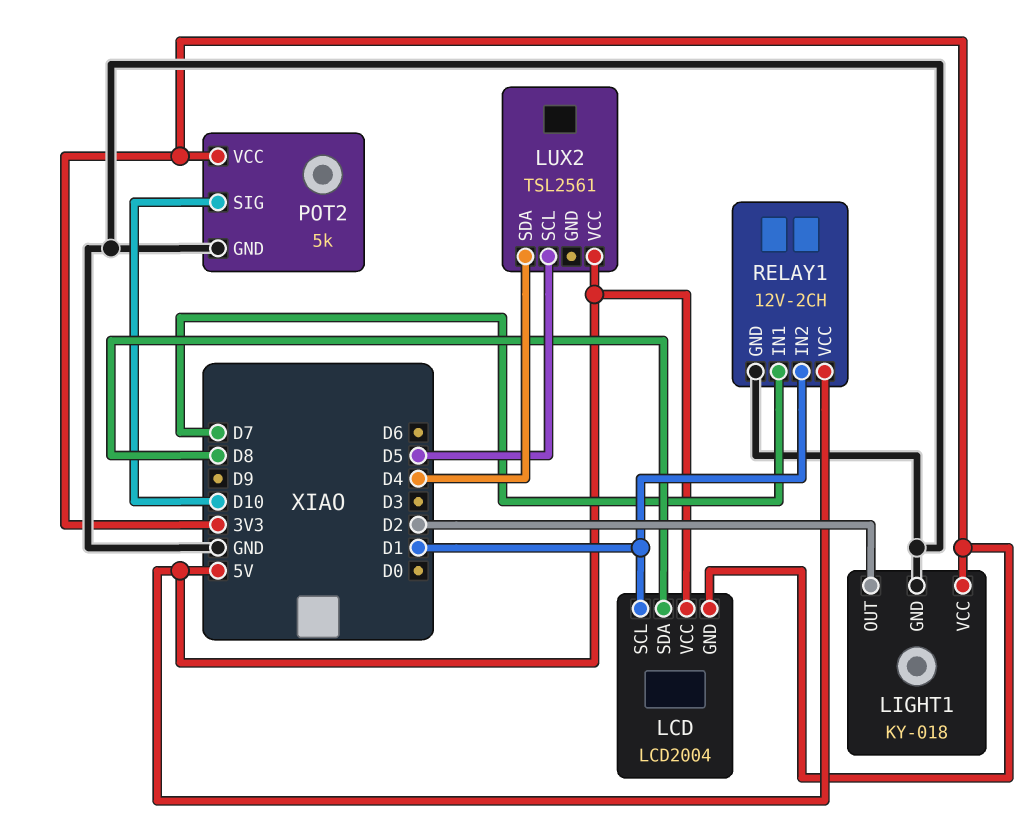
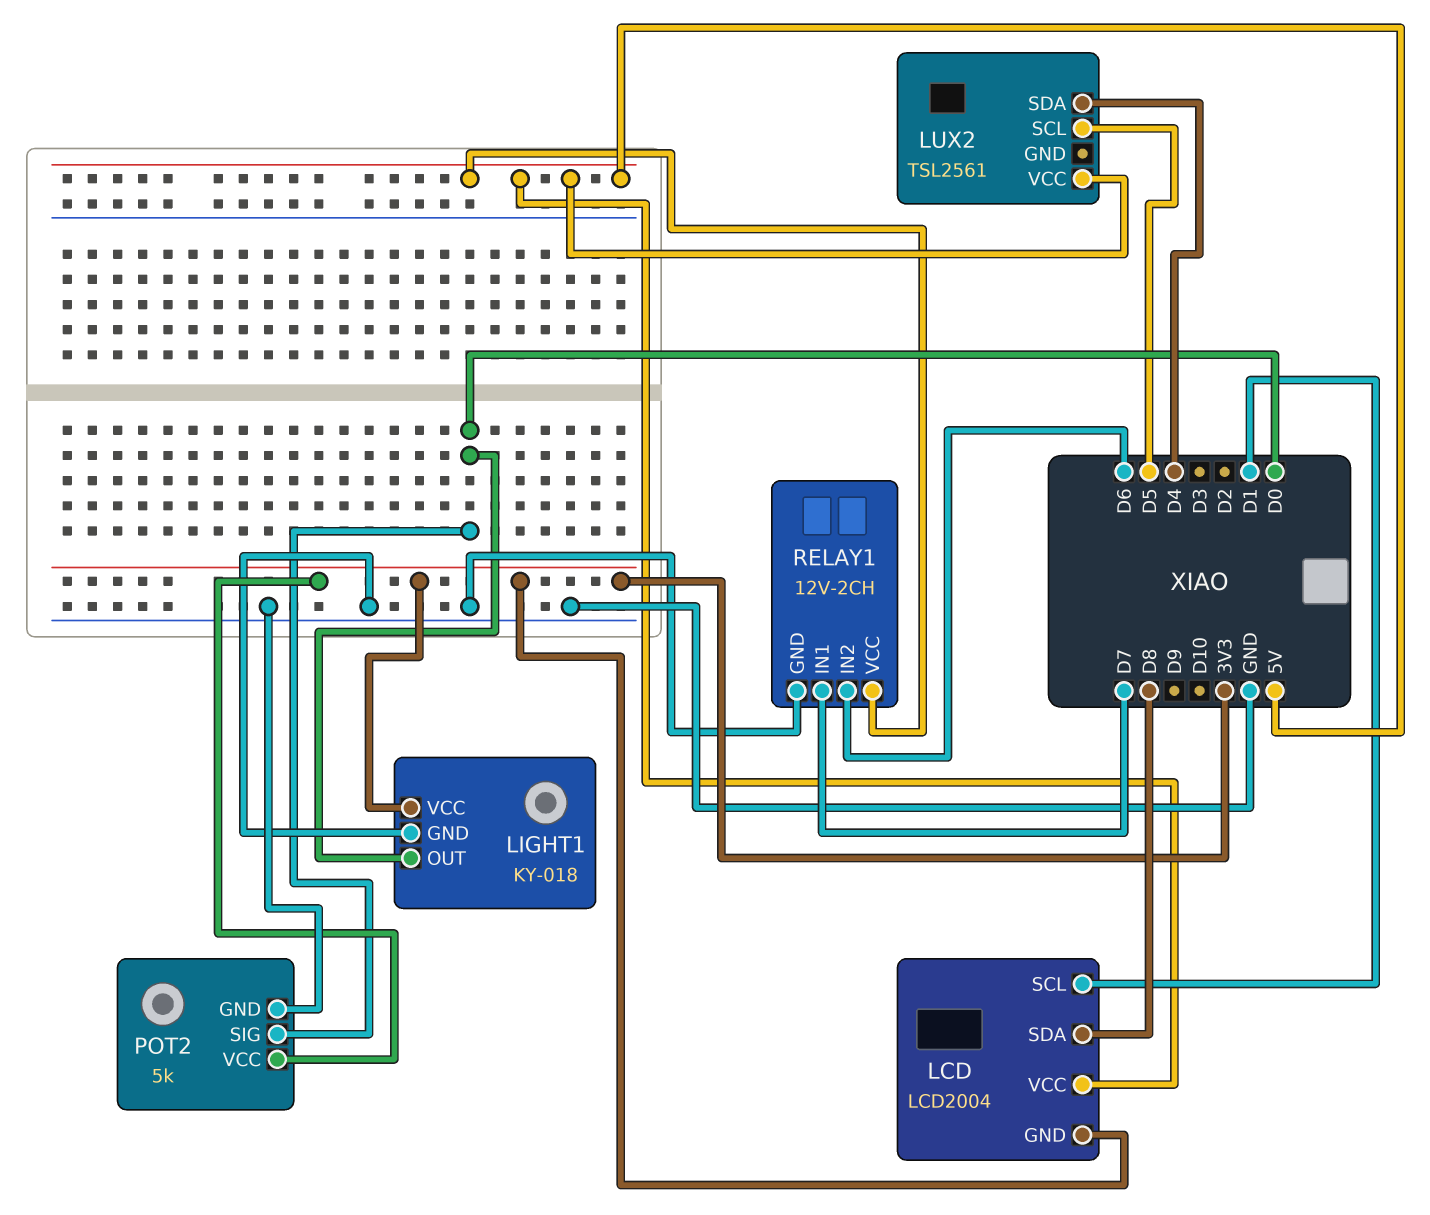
LIGHT1 pin OUT: D2 -> D0
POT2 pin SIG: D10 -> D0
RELAY1 pin IN2: D1 -> D6

